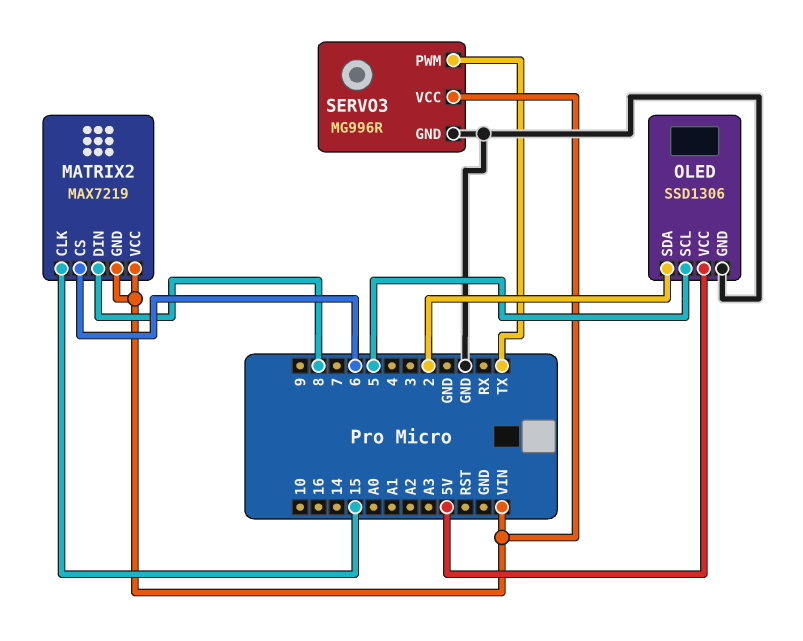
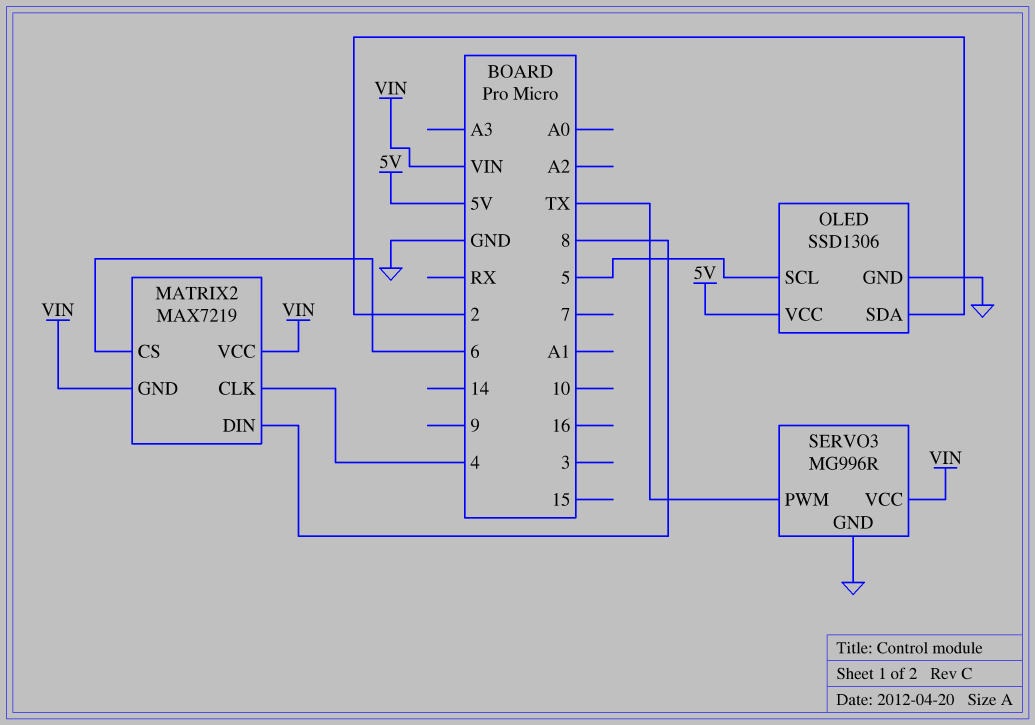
MATRIX2 pin CLK: 15 -> 4

